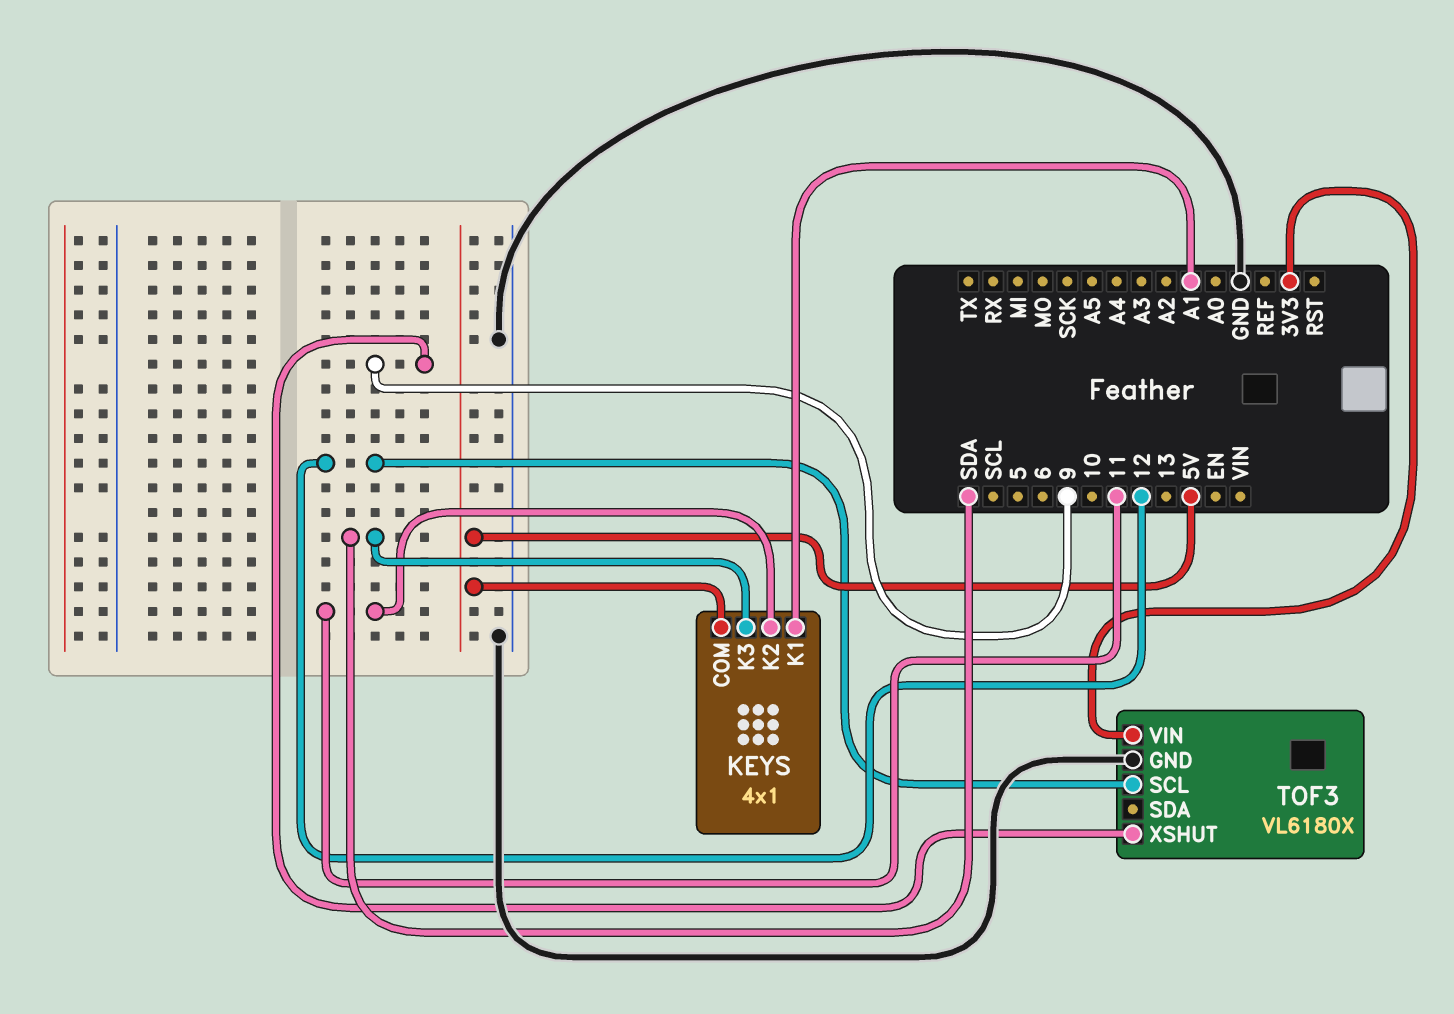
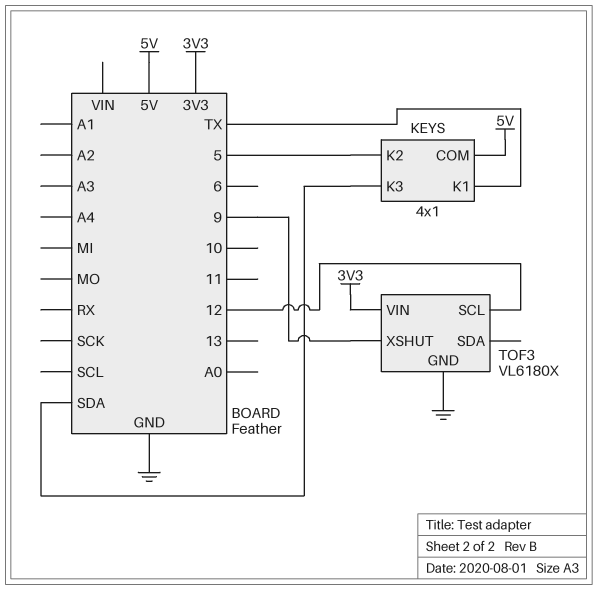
KEYS pin K1: A1 -> TX
KEYS pin K2: 11 -> 5

